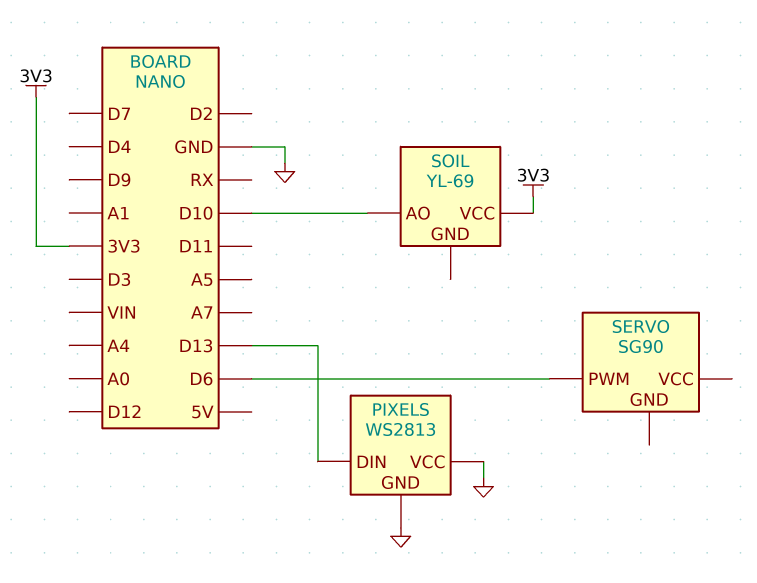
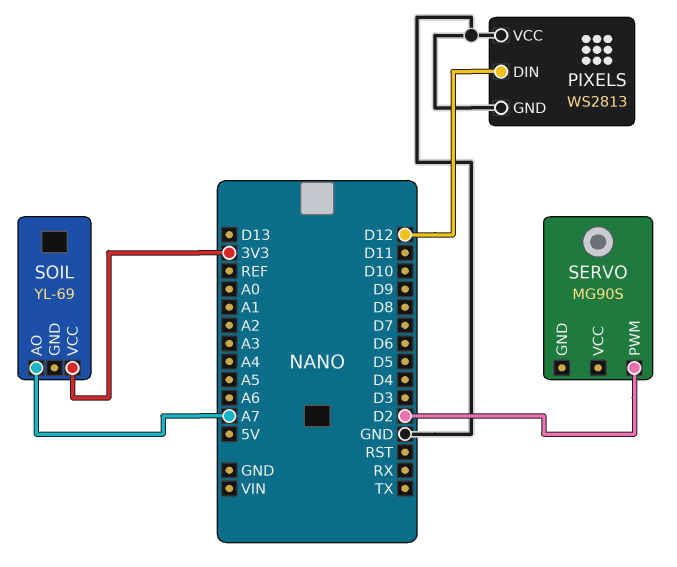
PIXELS pin DIN: D13 -> D12
SERVO: SG90 -> MG90S
SERVO pin PWM: D6 -> D2
SOIL pin AO: D10 -> A7

